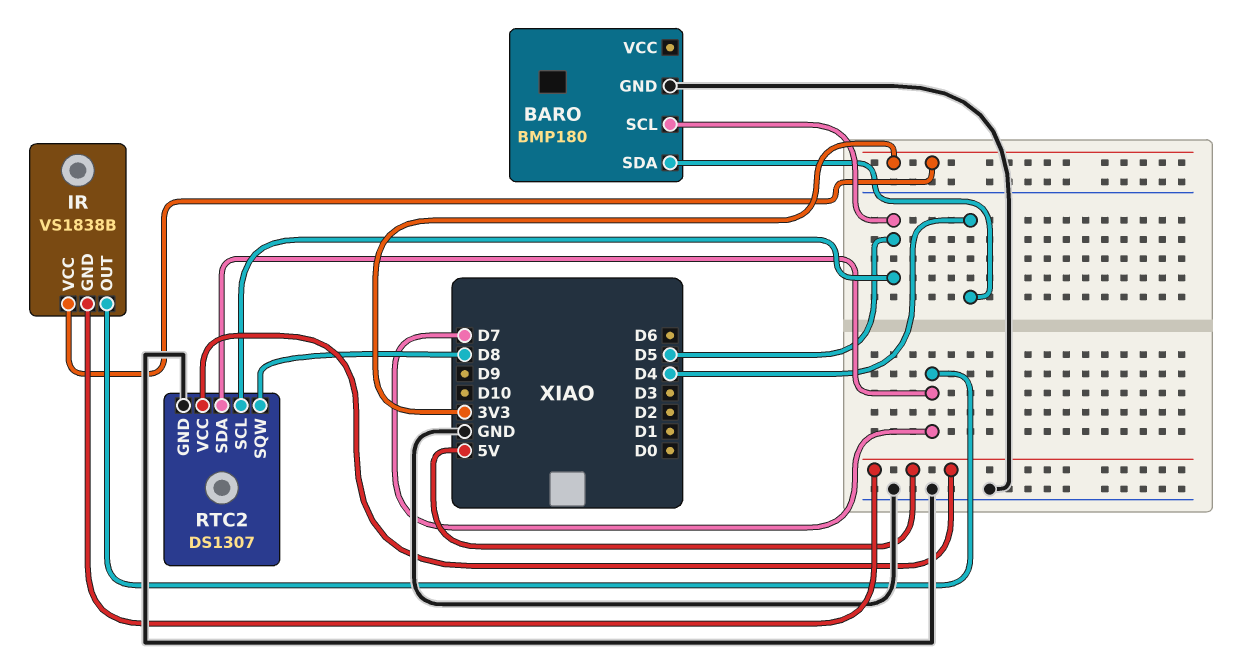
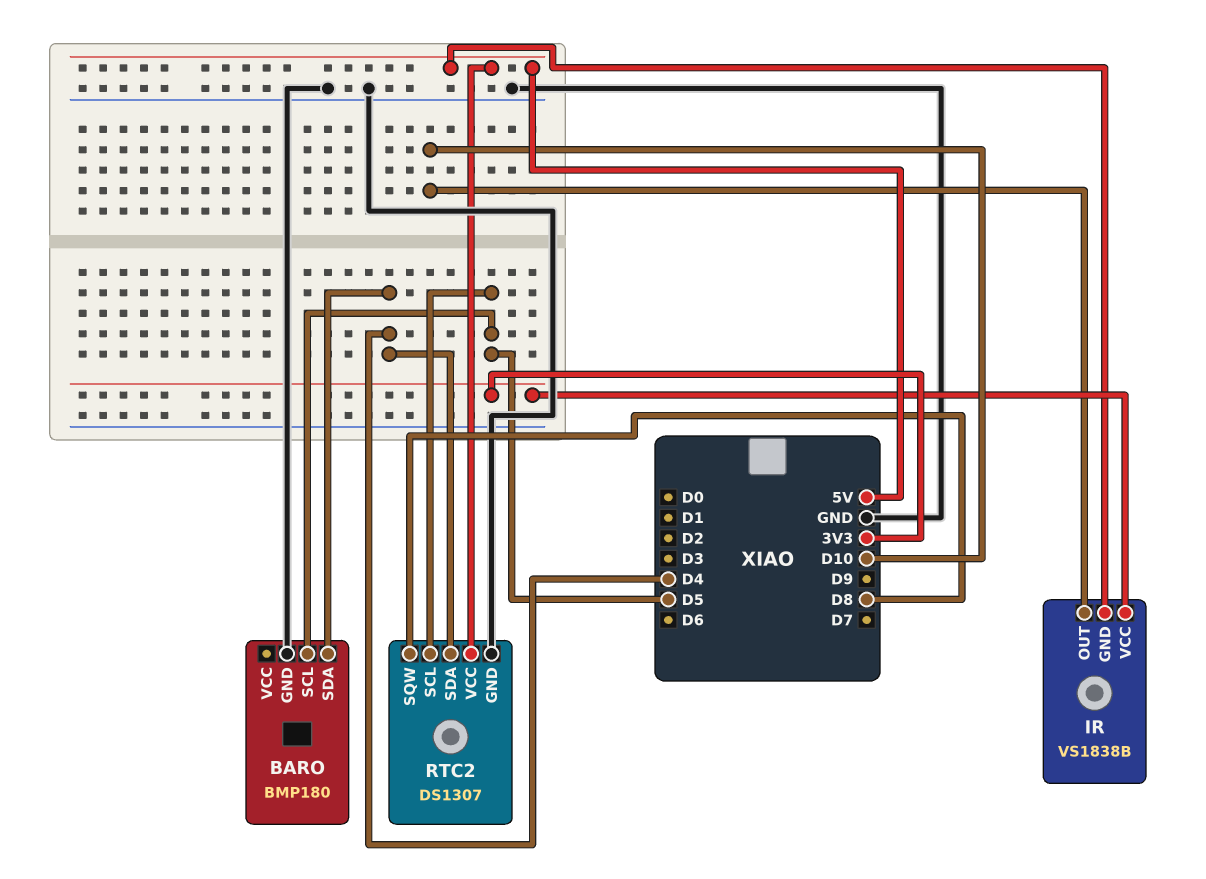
IR pin OUT: D7 -> D10
RTC2 pin SDA: D7 -> D4

